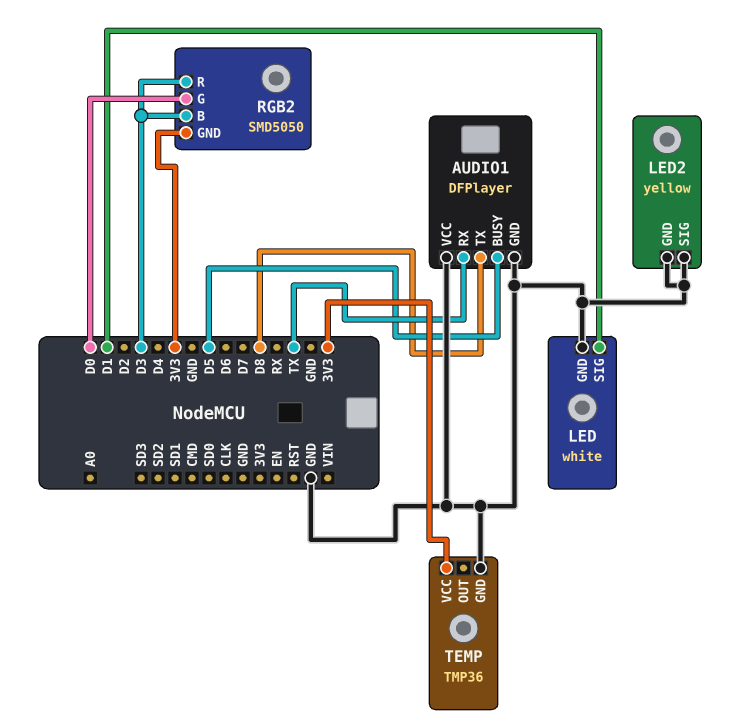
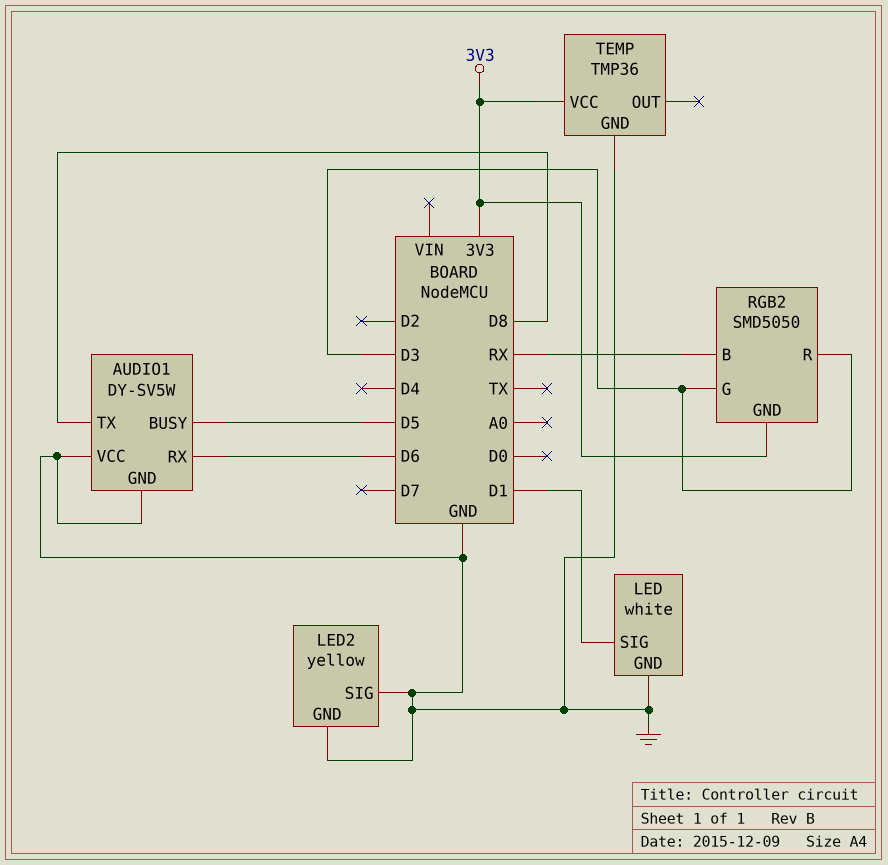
AUDIO1: DFPlayer -> DY-SV5W
AUDIO1 pin RX: TX -> D6
RGB2 pin B: D3 -> RX
RGB2 pin G: D0 -> D3

